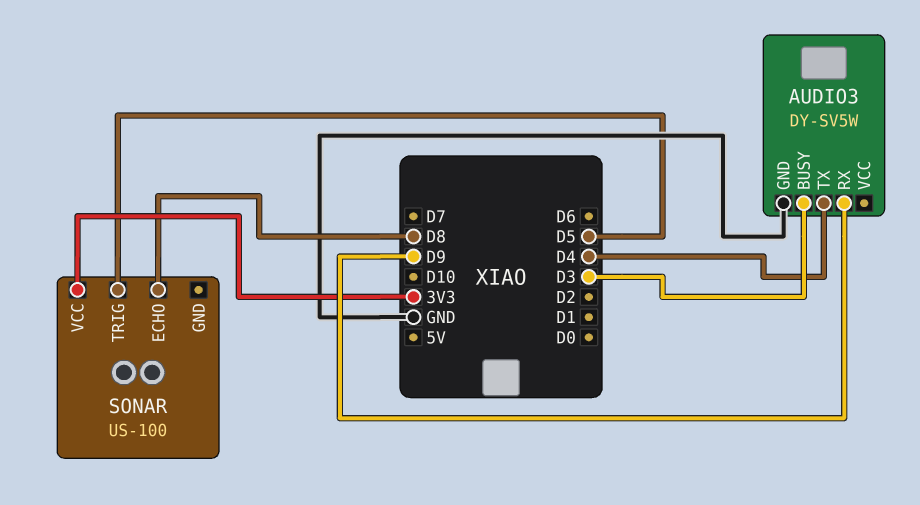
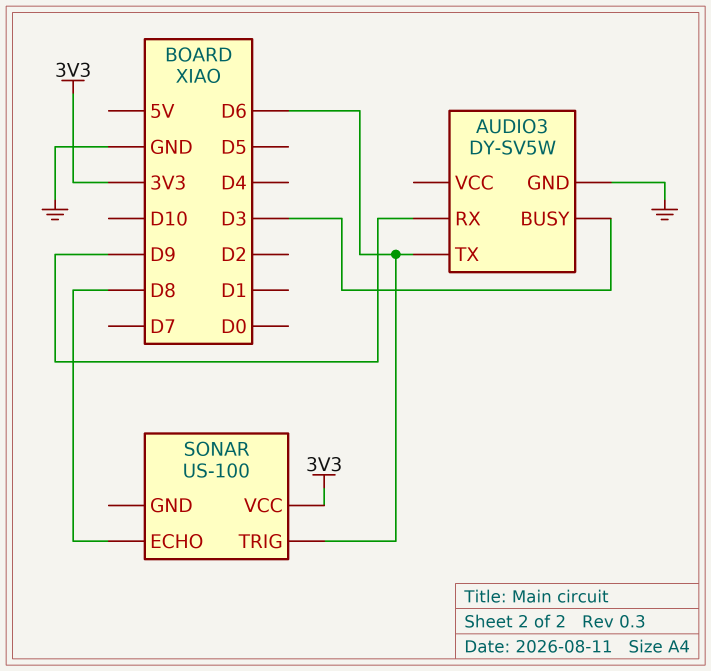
AUDIO3 pin TX: D4 -> D6
SONAR pin TRIG: D5 -> D6

